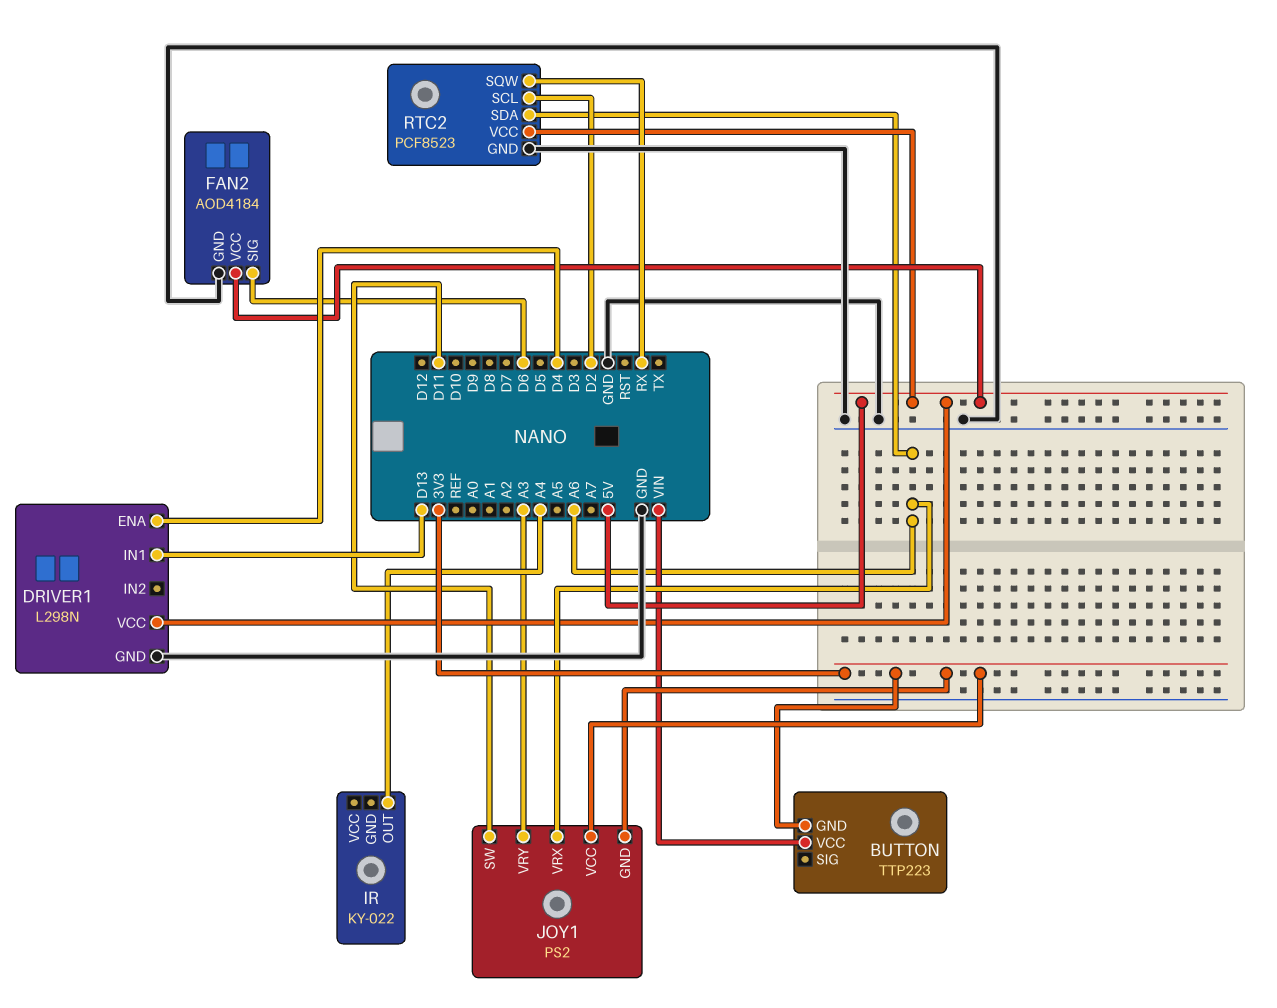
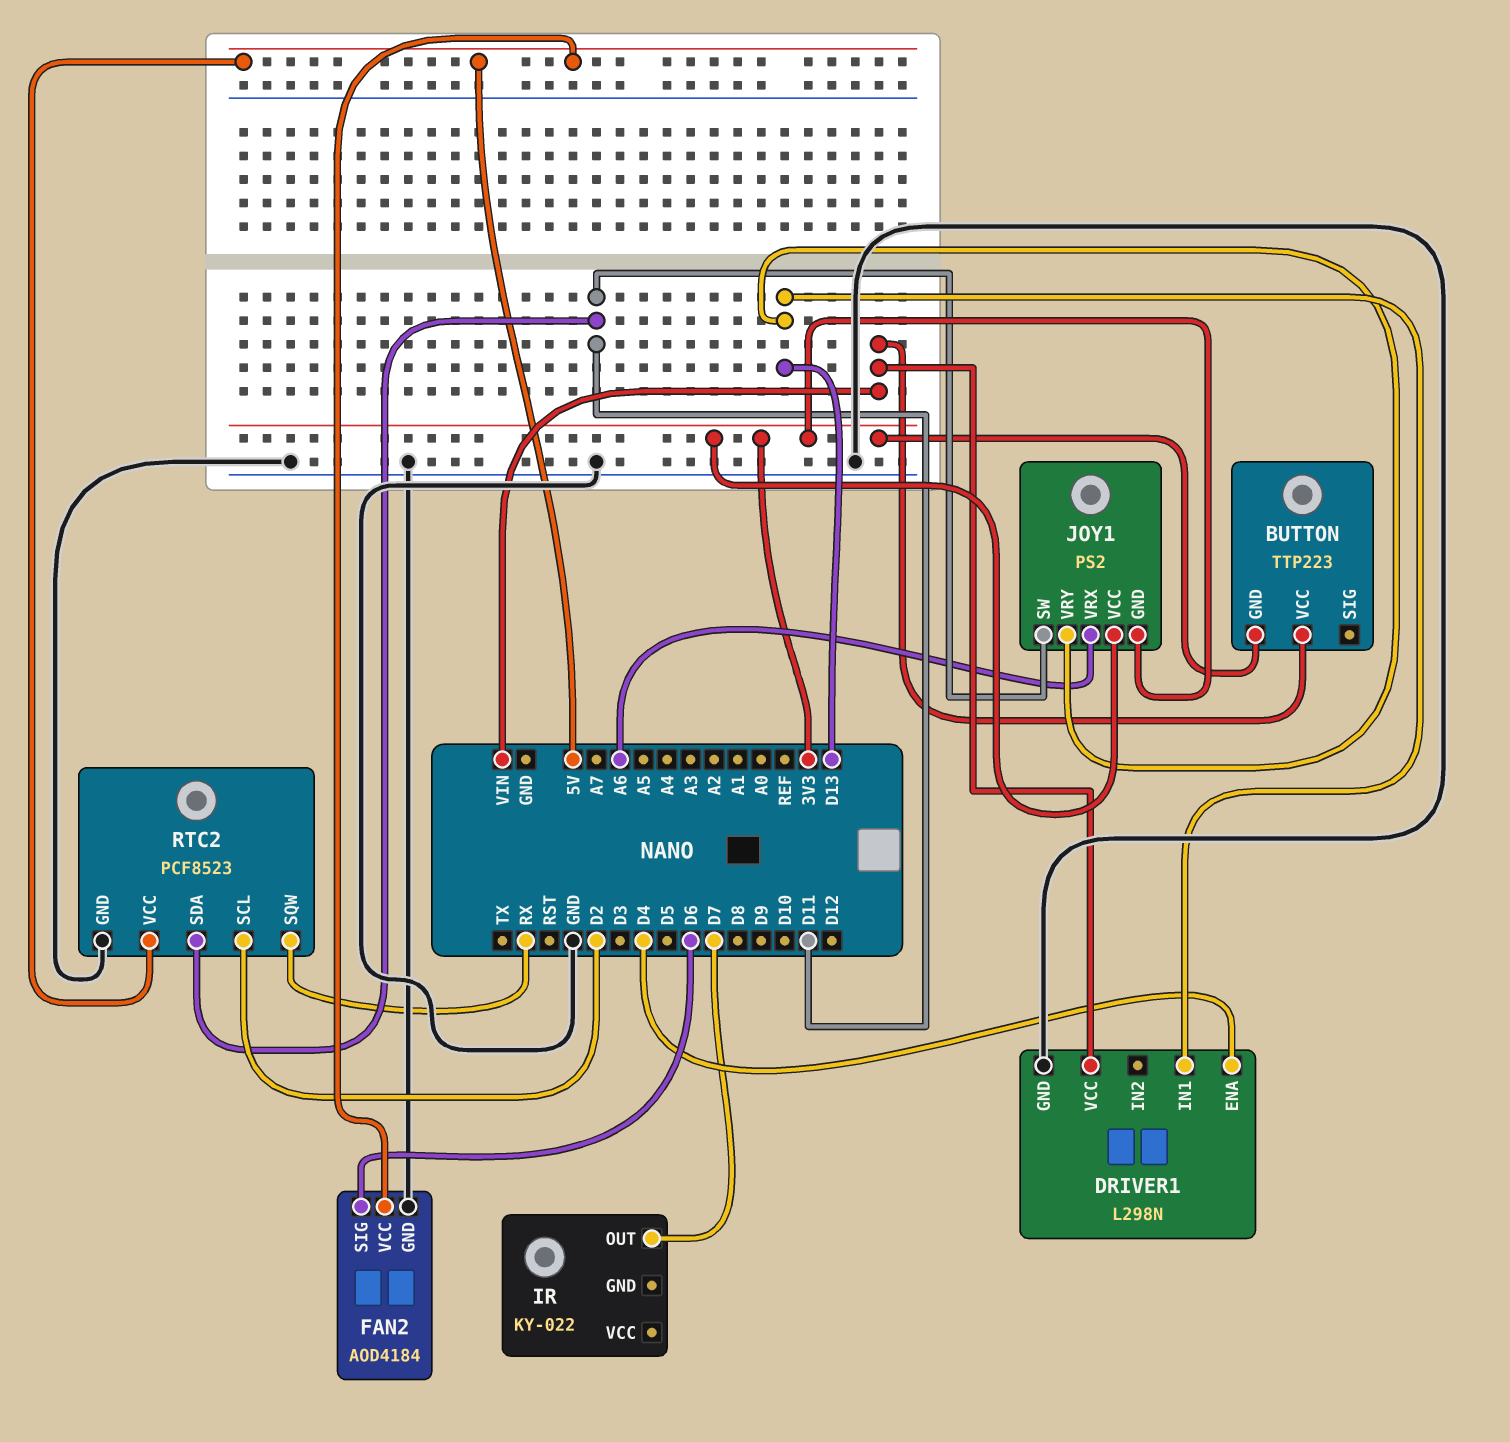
DRIVER1 pin VCC: 5V -> VIN
IR pin OUT: A4 -> D7
JOY1 pin VRY: A3 -> D13
RTC2 pin SDA: A6 -> D11

